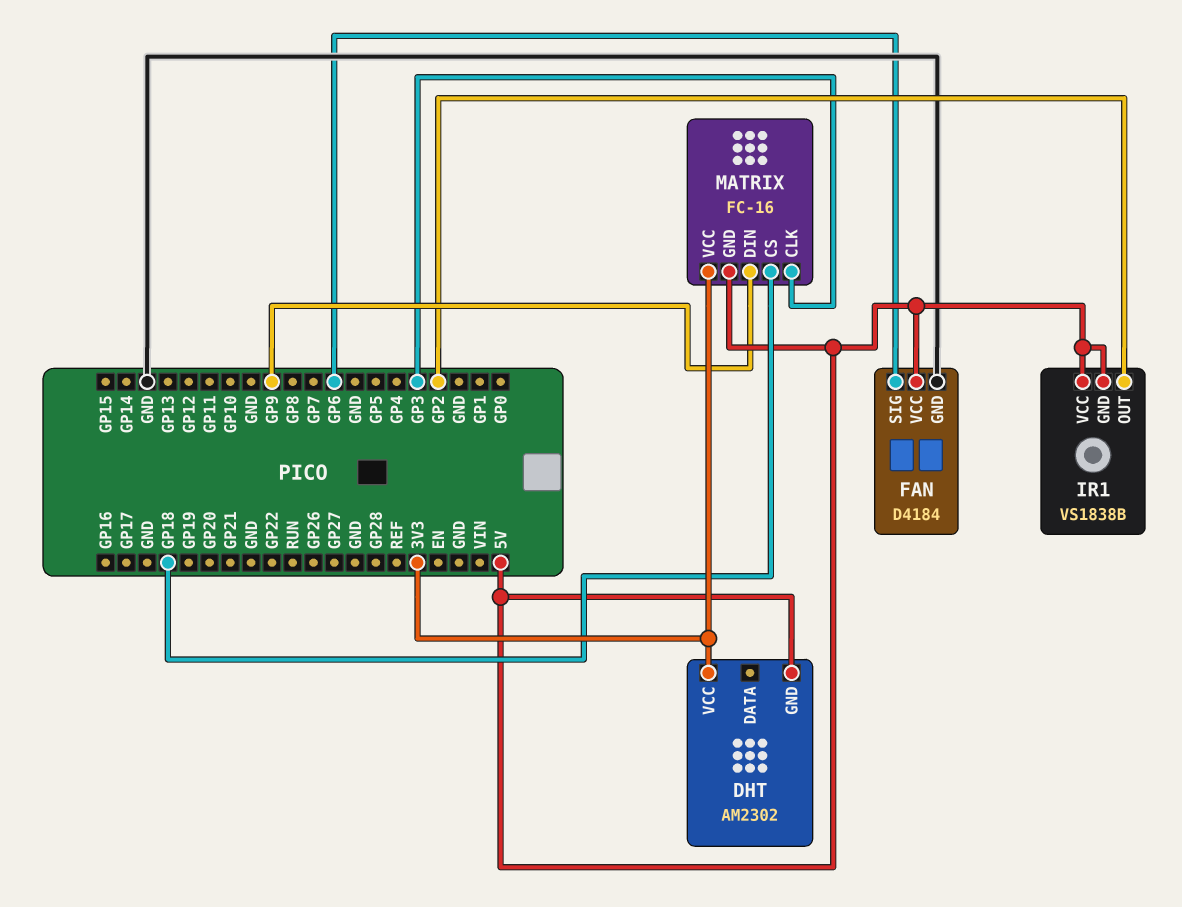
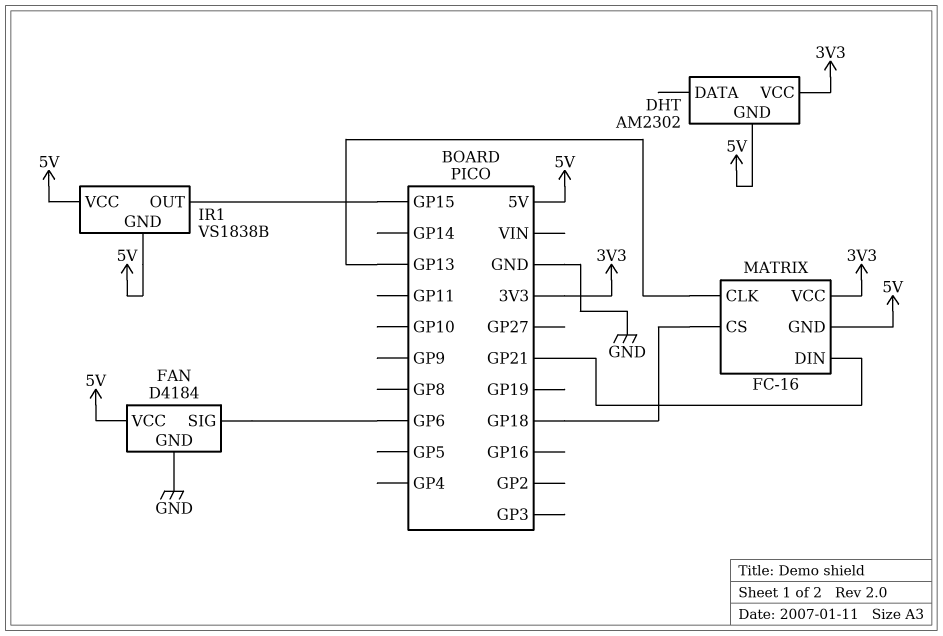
IR1 pin OUT: GP2 -> GP15
MATRIX pin CLK: GP3 -> GP13
MATRIX pin DIN: GP9 -> GP21

